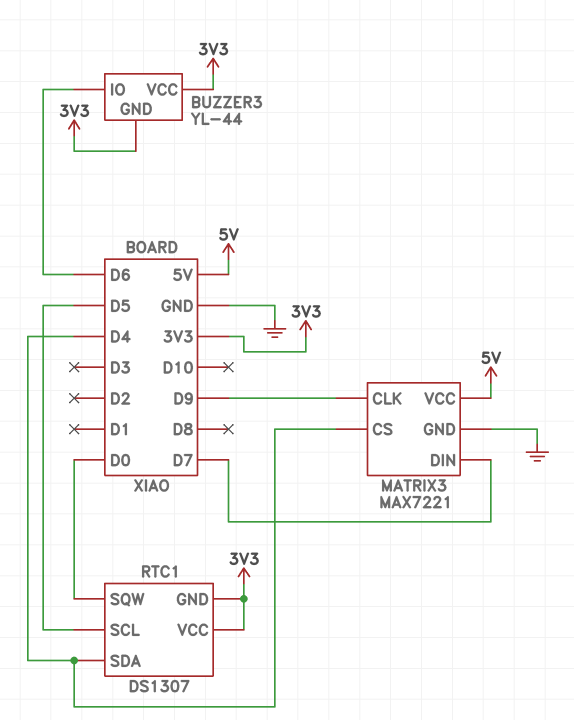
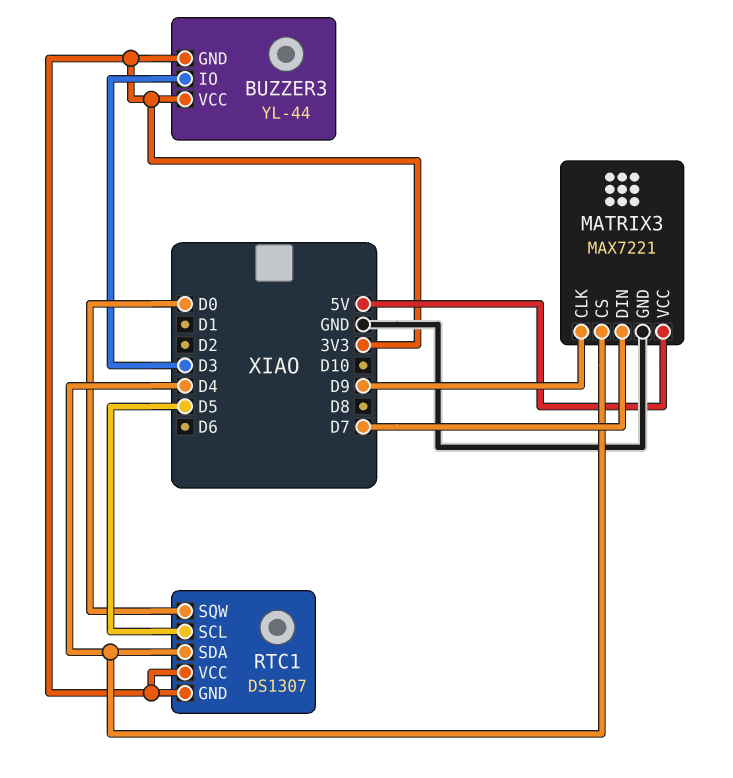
BUZZER3 pin IO: D6 -> D3

